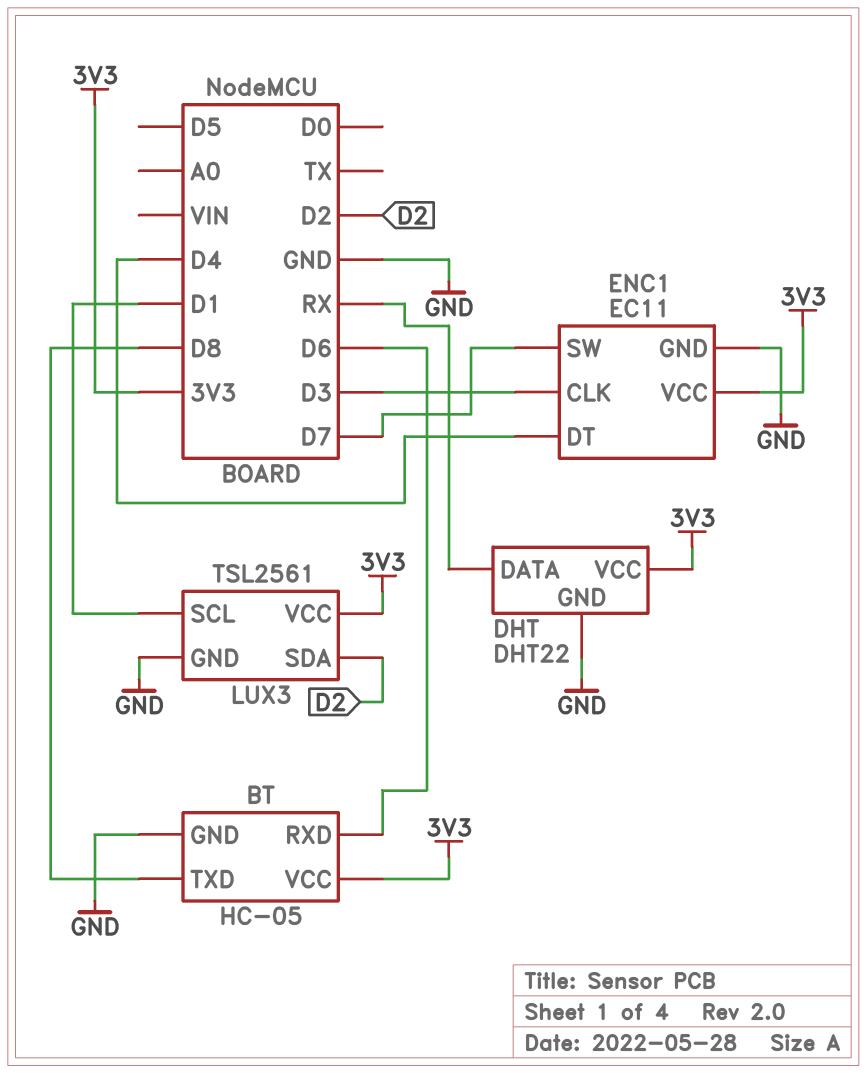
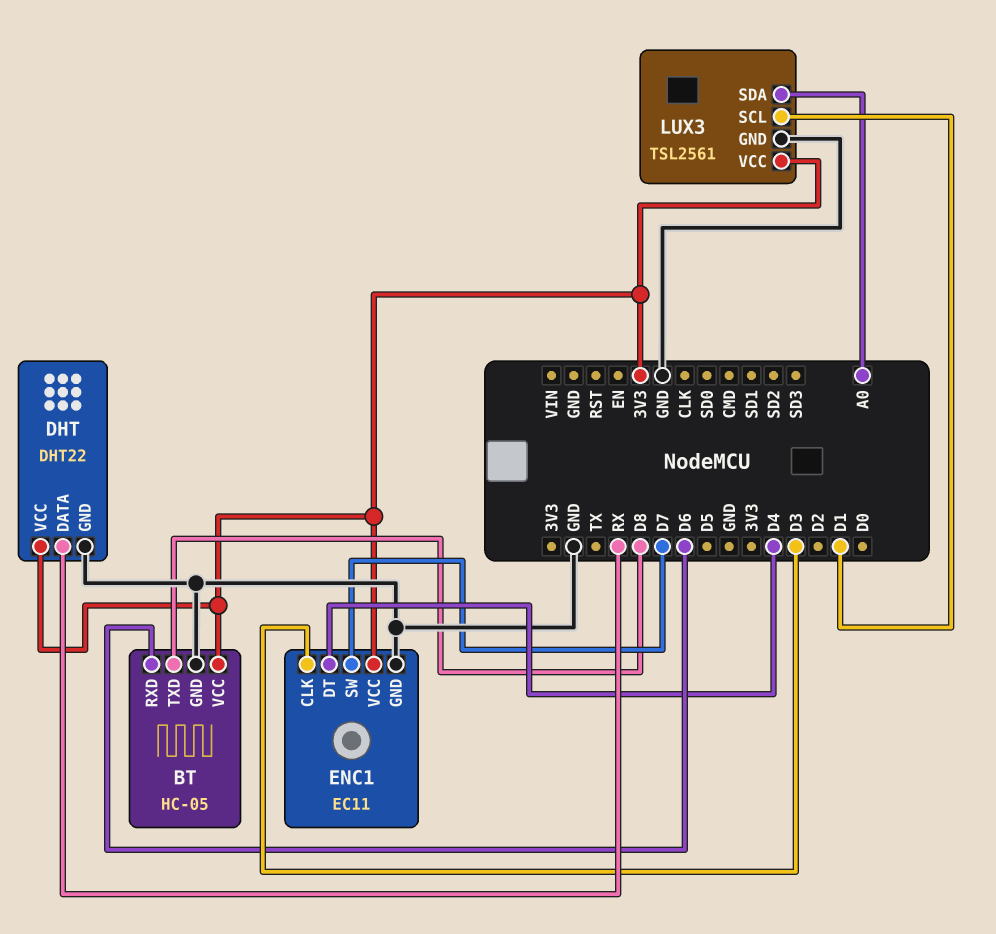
LUX3 pin SDA: D2 -> A0

